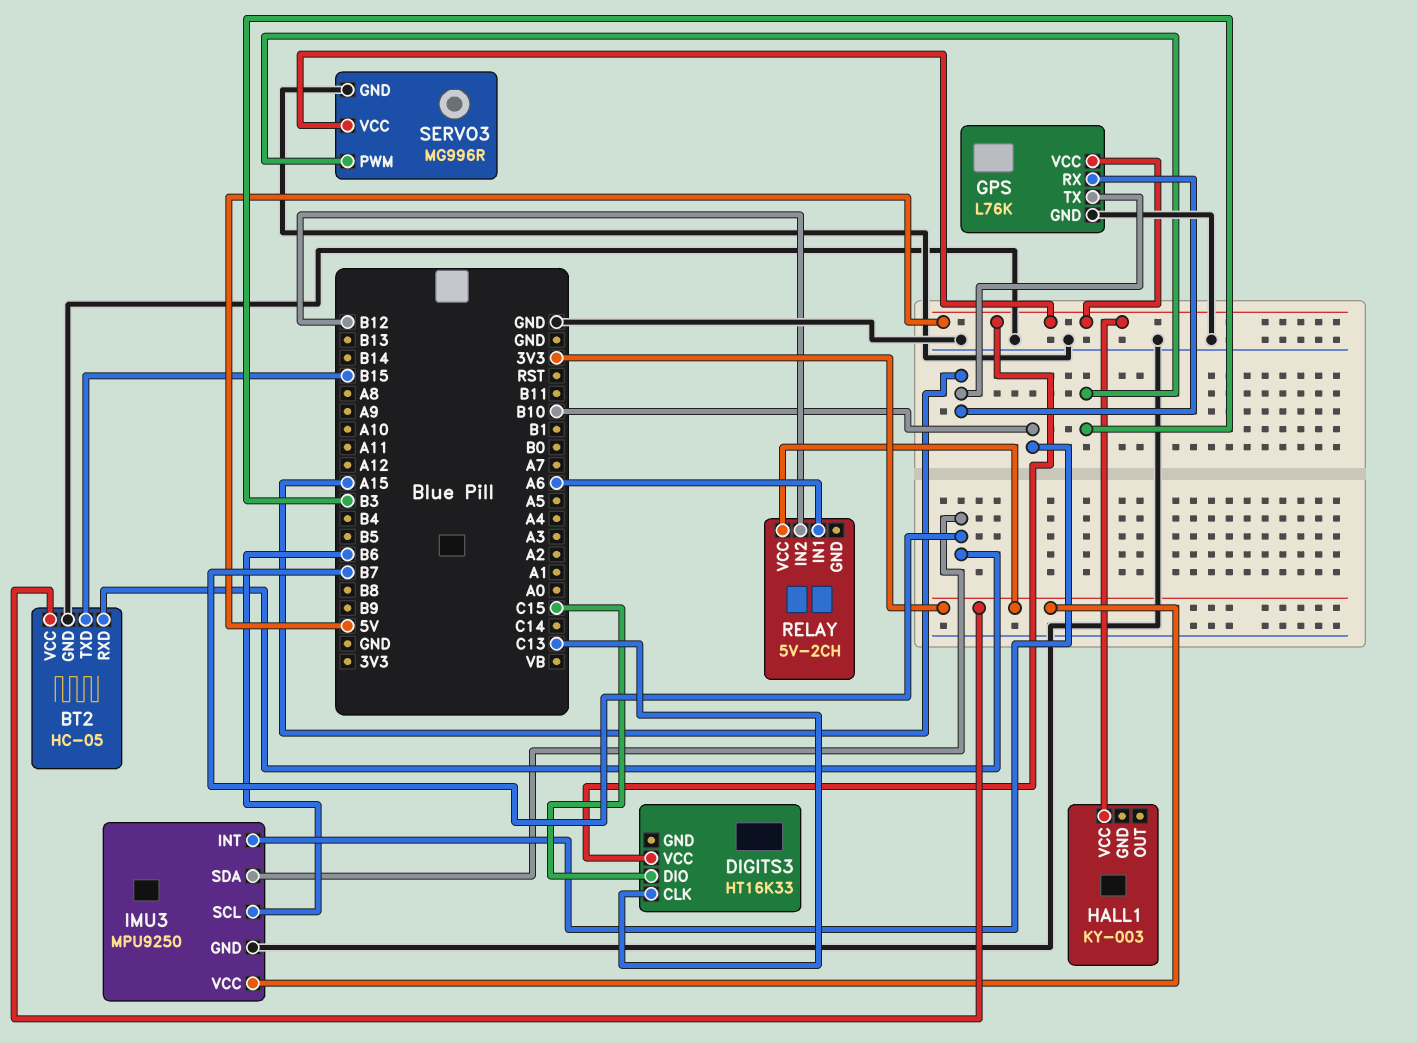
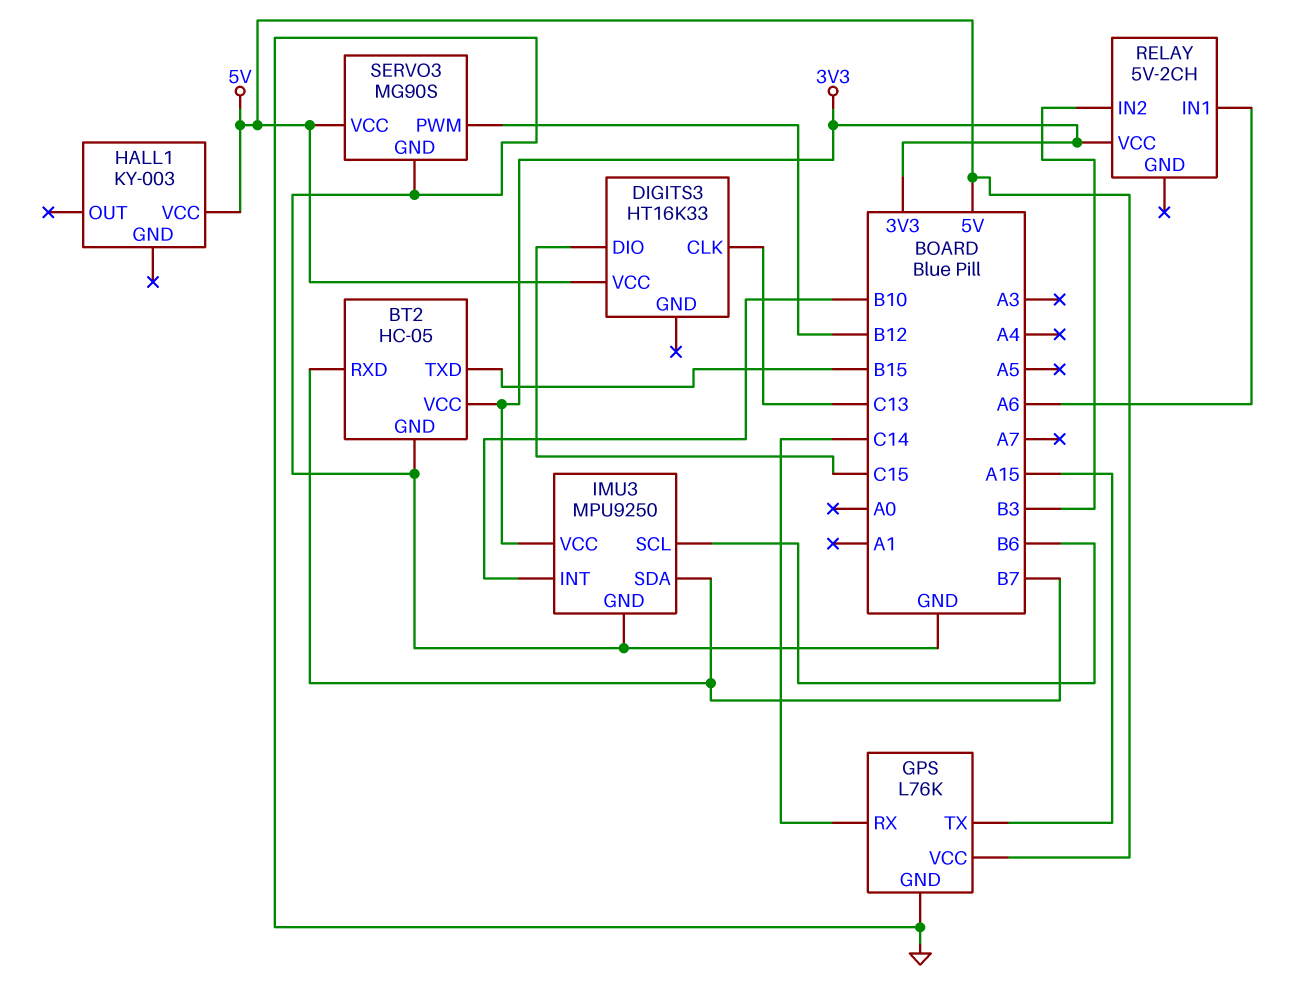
GPS pin RX: A15 -> C14
RELAY pin IN2: B12 -> B3
SERVO3: MG996R -> MG90S
SERVO3 pin PWM: B3 -> B12

